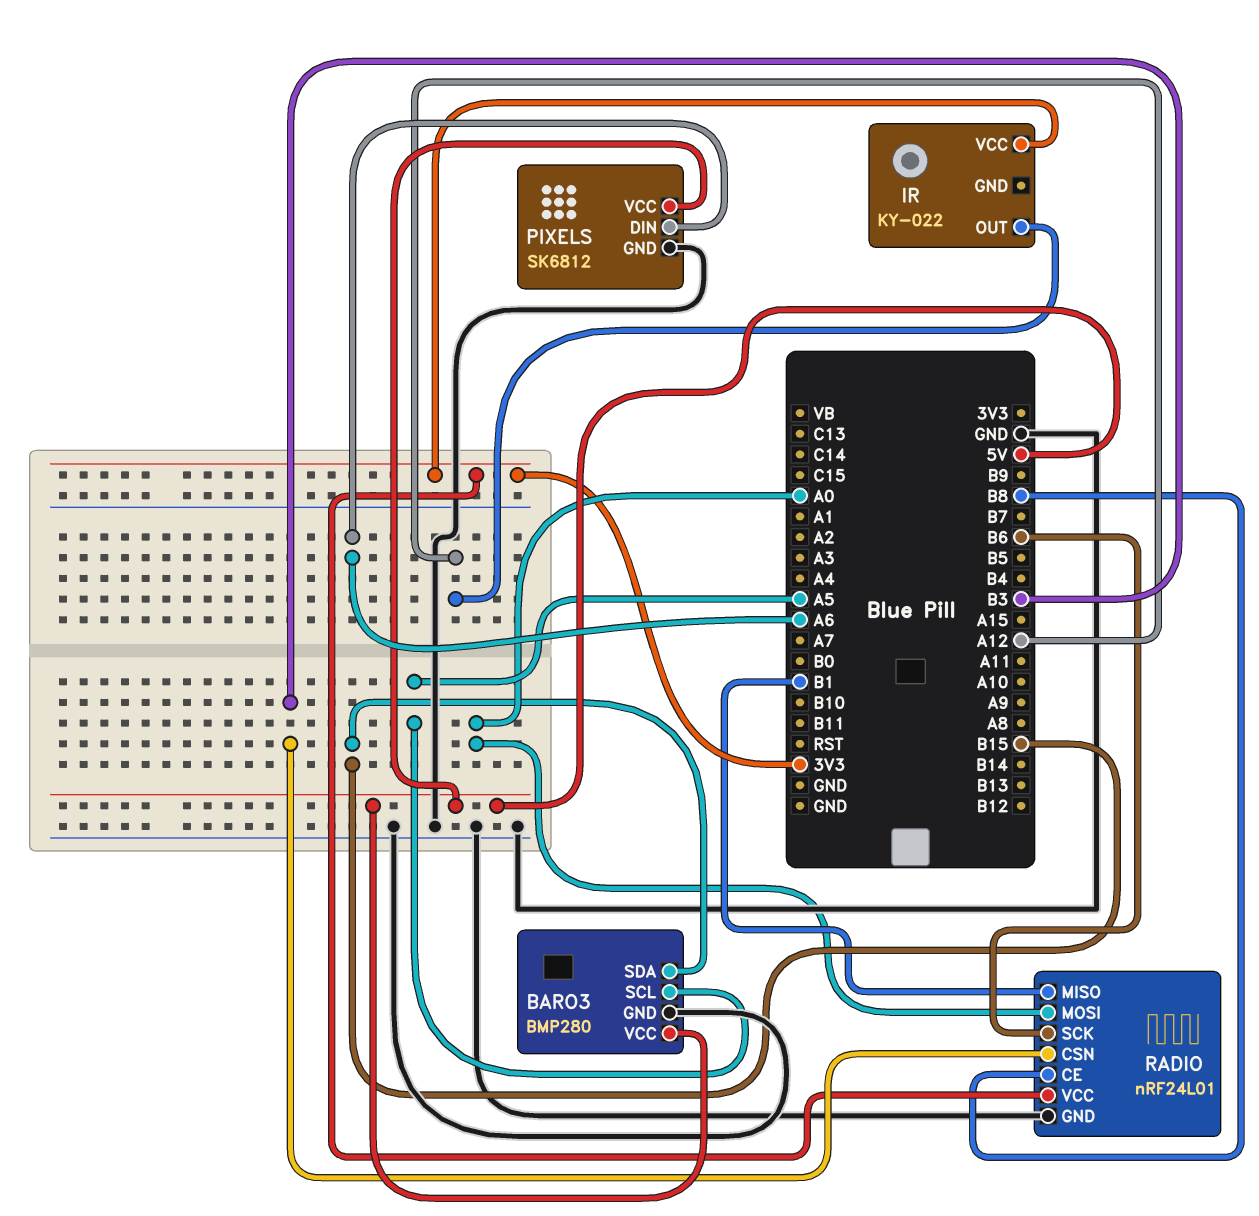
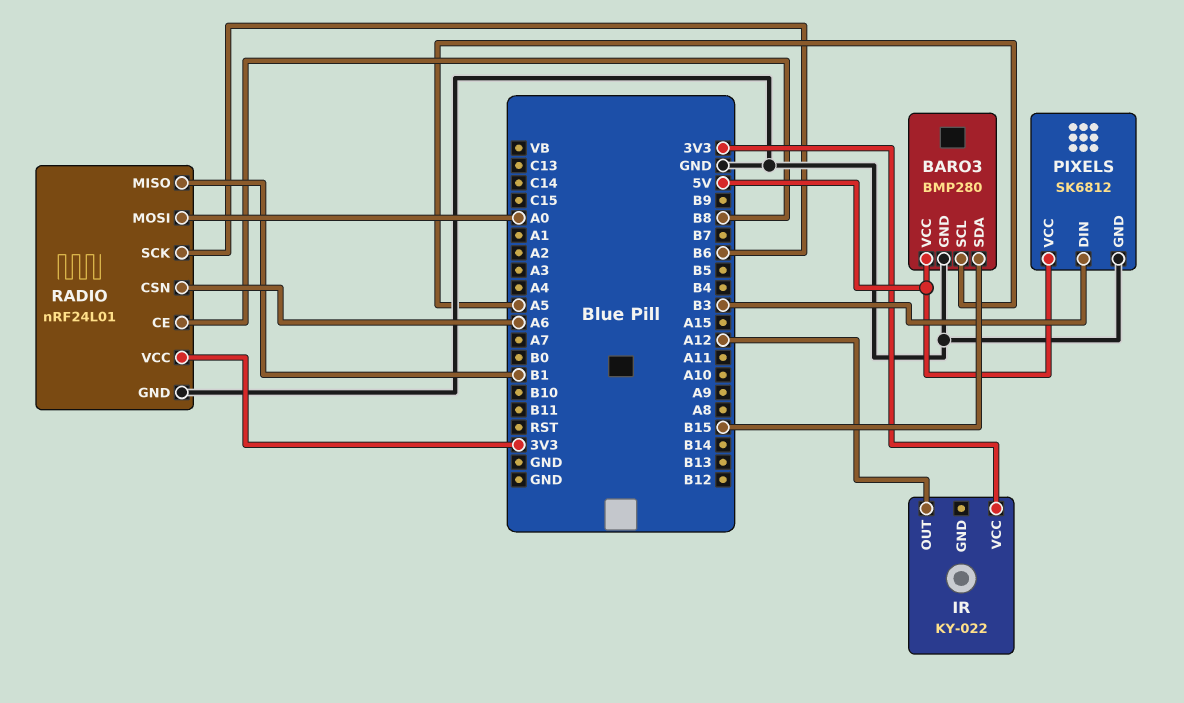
PIXELS pin DIN: A6 -> B3
RADIO pin CSN: B3 -> A6

